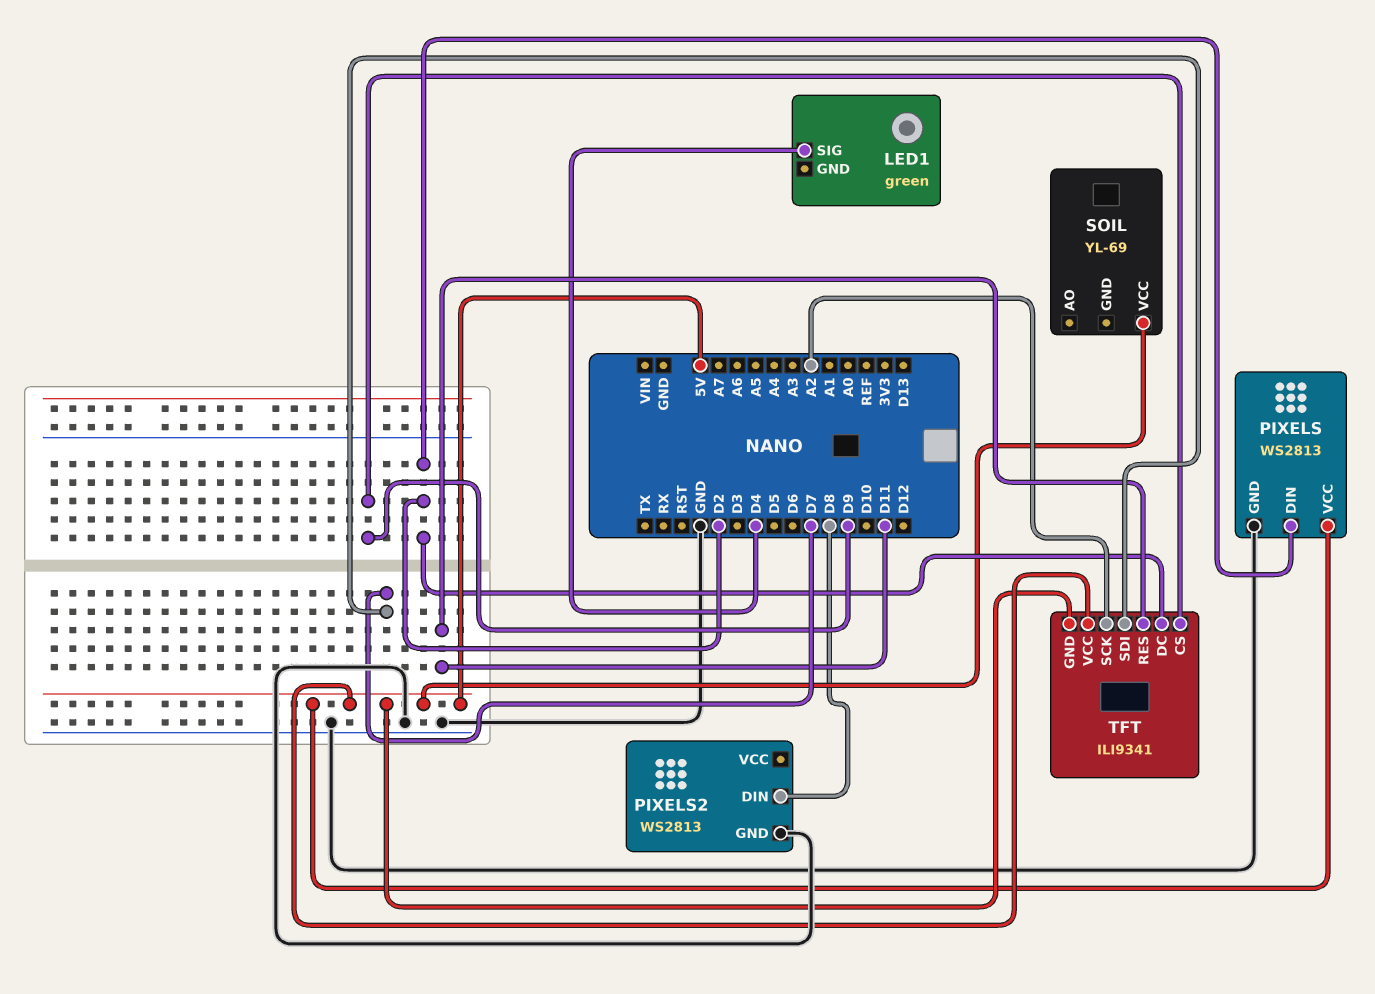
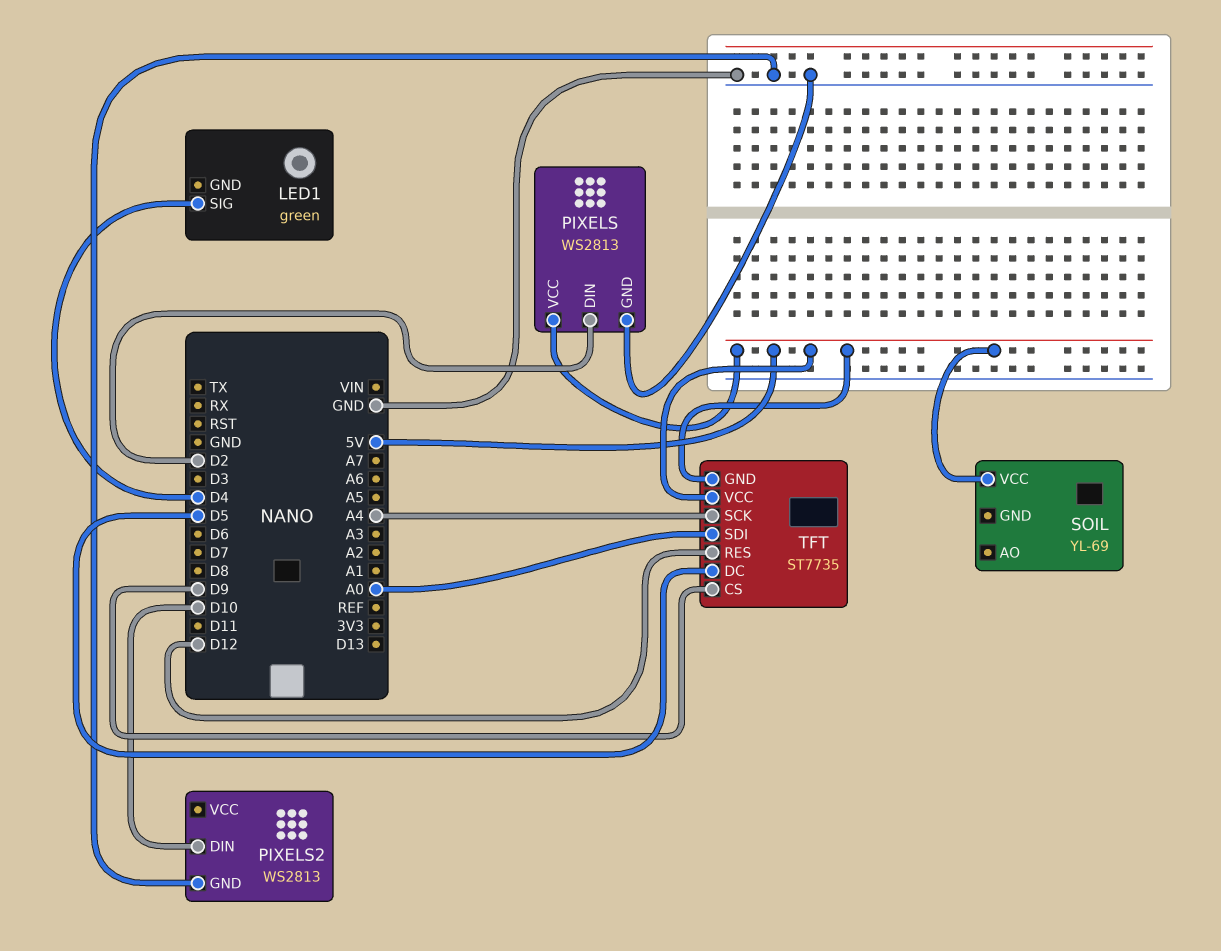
PIXELS2 pin DIN: D8 -> D10
TFT: ILI9341 -> ST7735
TFT pin DC: D2 -> D5
TFT pin RES: D11 -> D12
TFT pin SCK: A2 -> A4
TFT pin SDI: D7 -> A0

